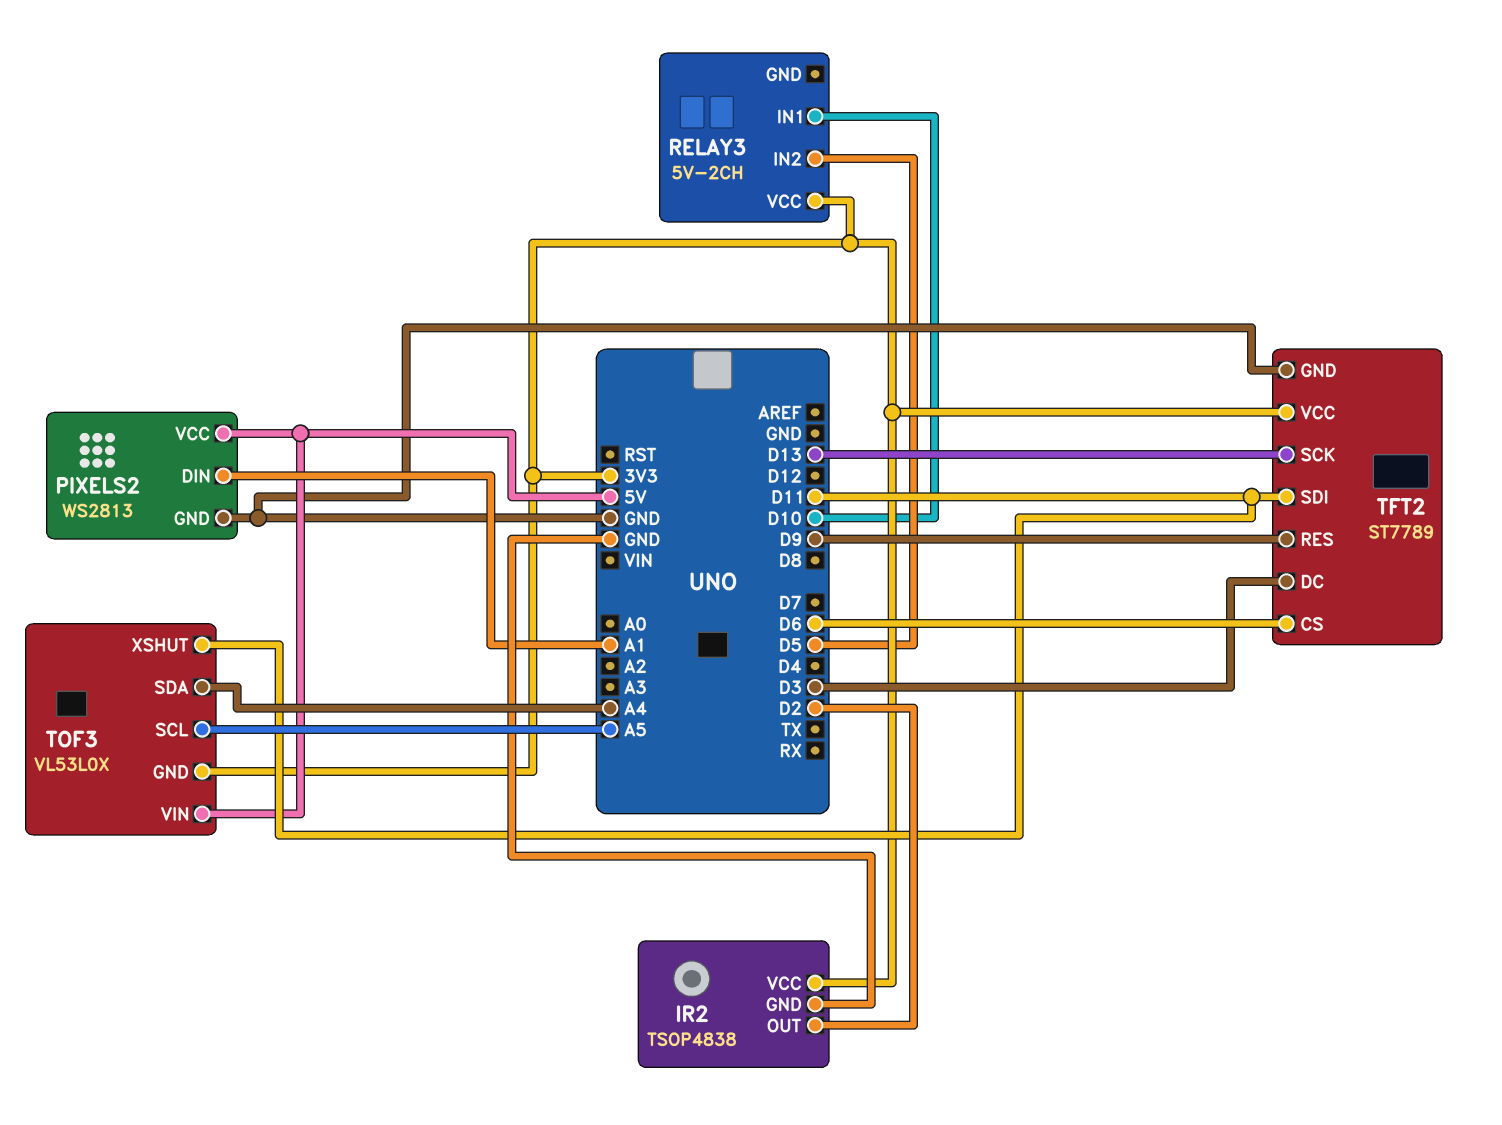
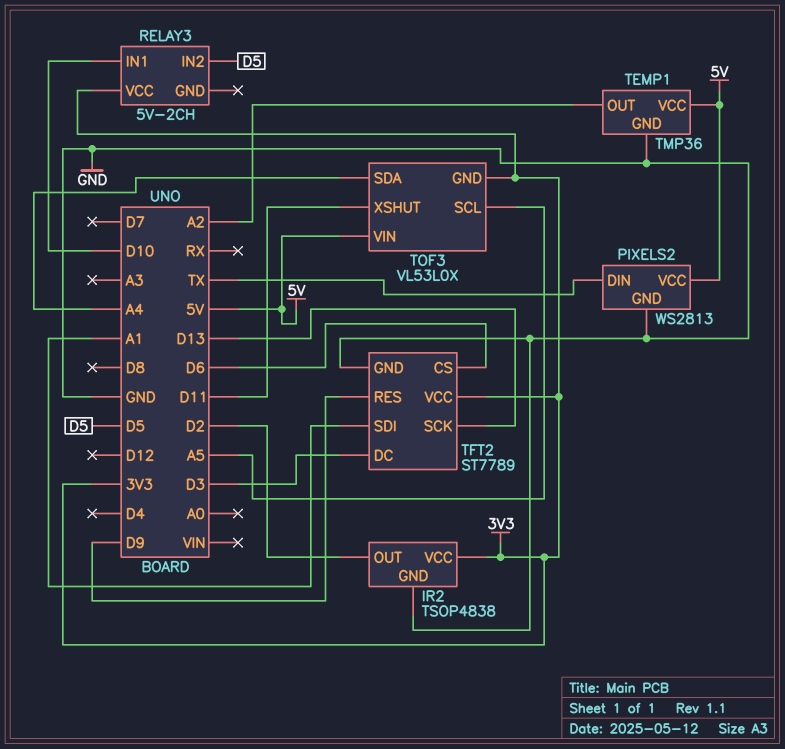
PIXELS2 pin DIN: A1 -> TX
TEMP1: none -> TMP36
TEMP1 pin GND: none -> GND
TEMP1 pin OUT: none -> A2
TEMP1 pin VCC: none -> 5V
TFT2 pin SDI: D11 -> A1

